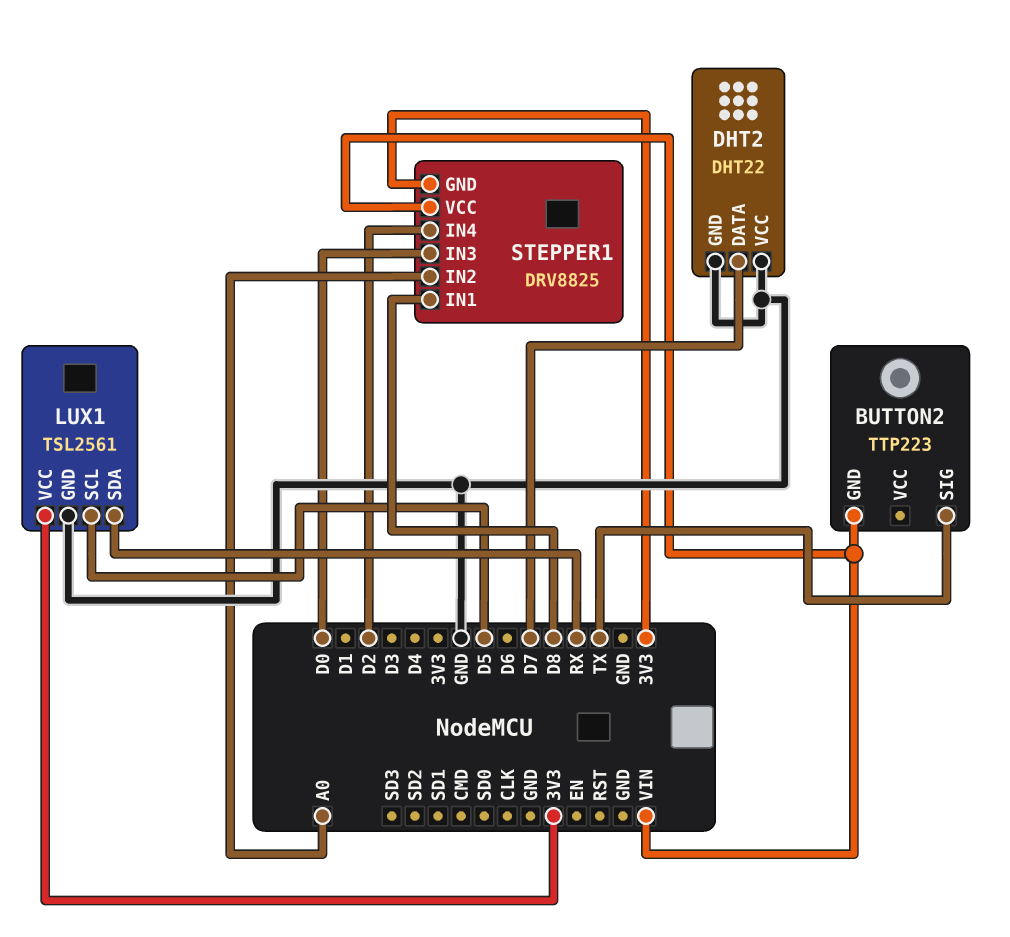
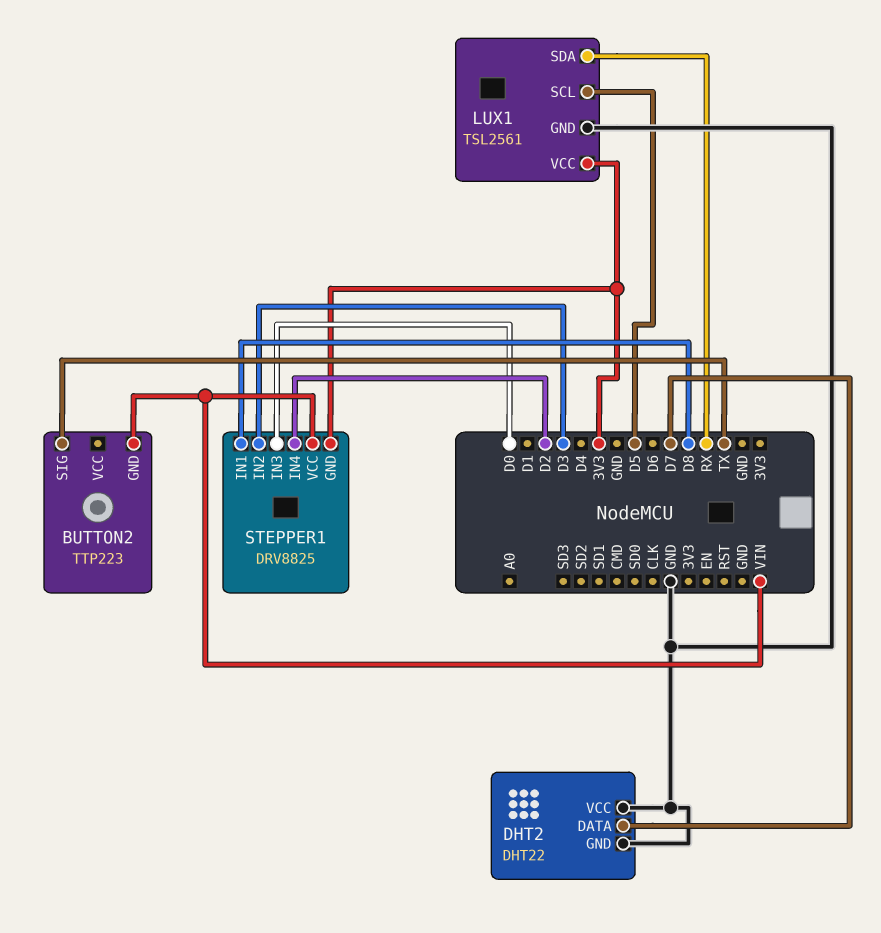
STEPPER1 pin IN2: A0 -> D3

